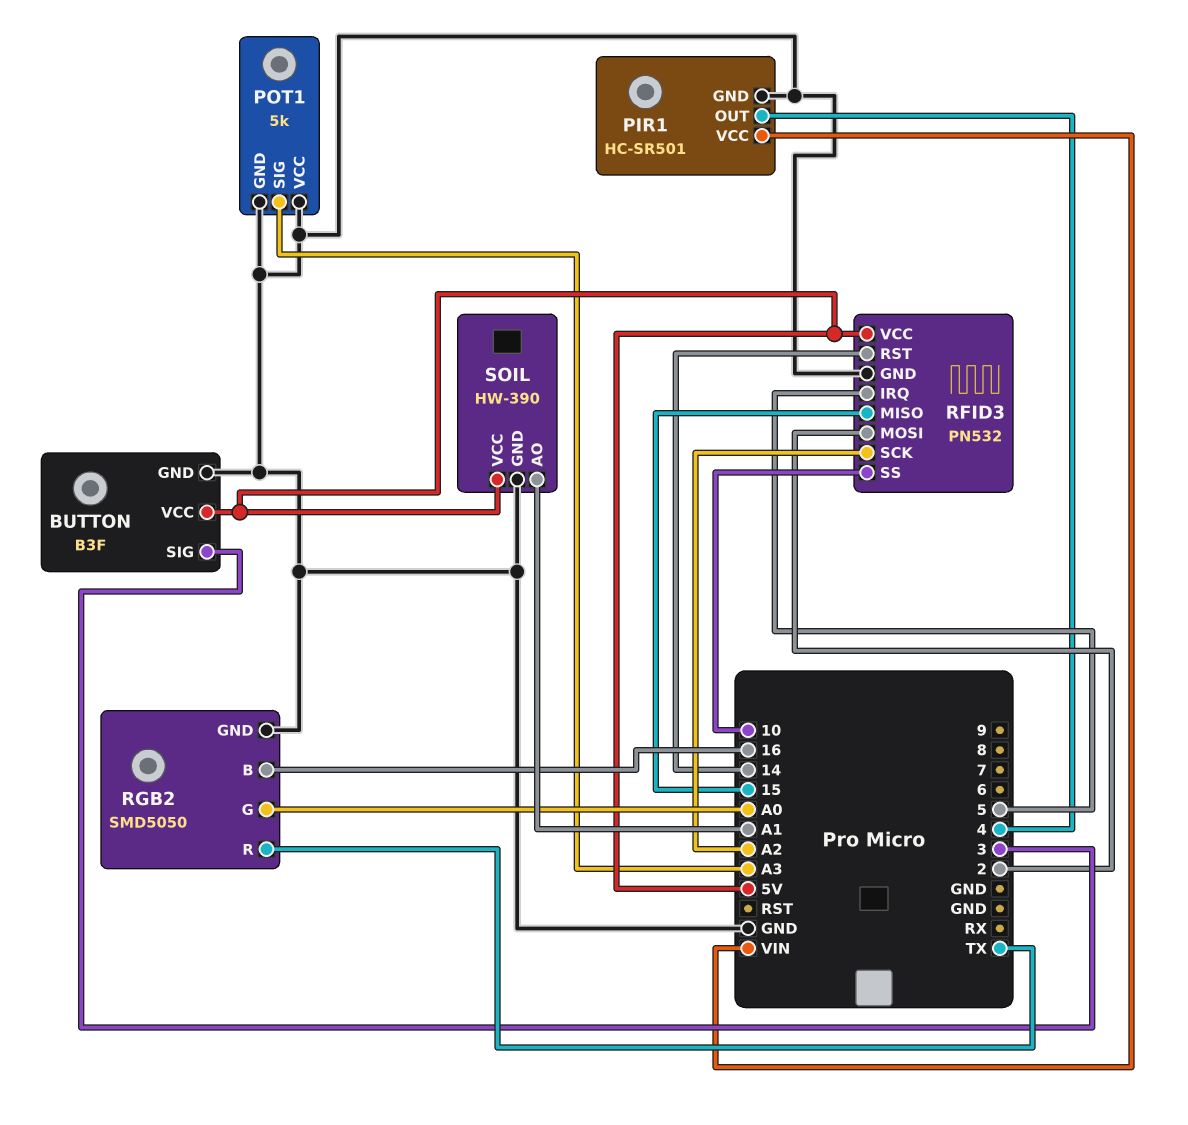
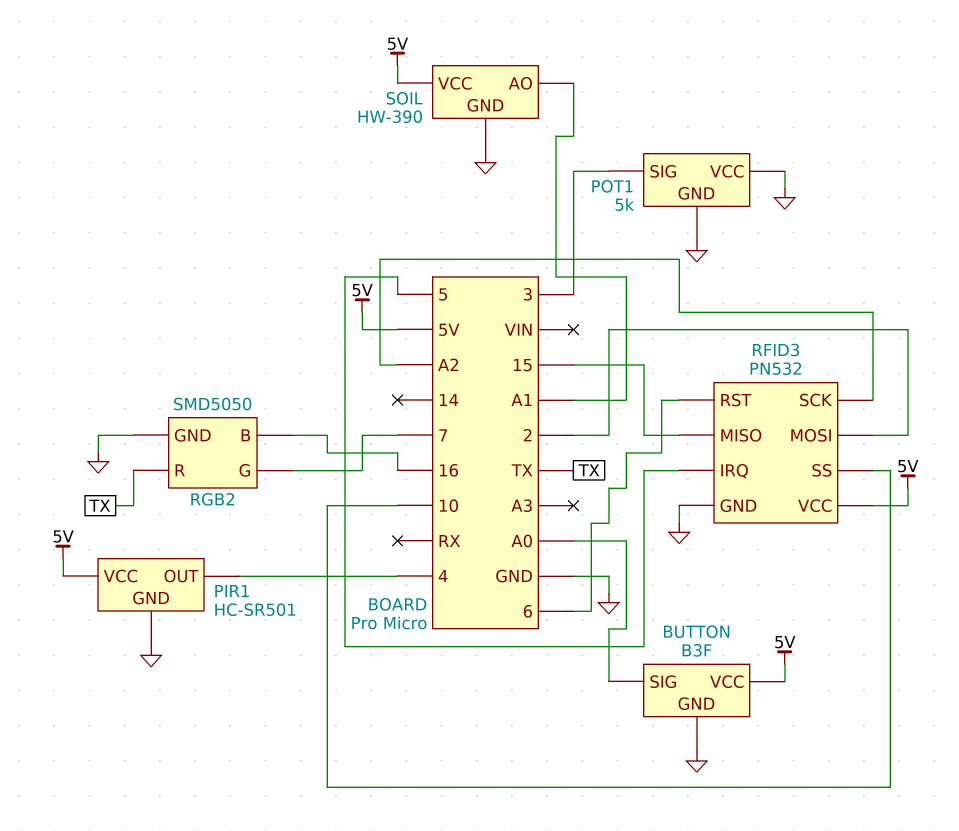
BUTTON pin SIG: 3 -> A0
PIR1 pin VCC: VIN -> 5V
POT1 pin SIG: A3 -> 3
RFID3 pin RST: 14 -> 6
RGB2 pin G: A0 -> 7

